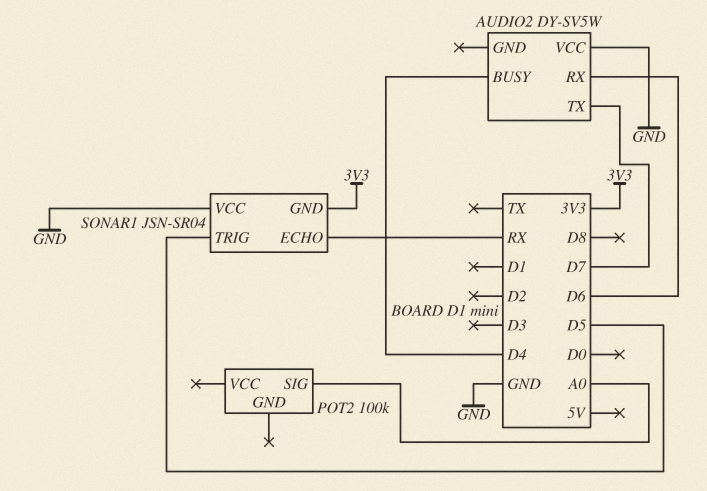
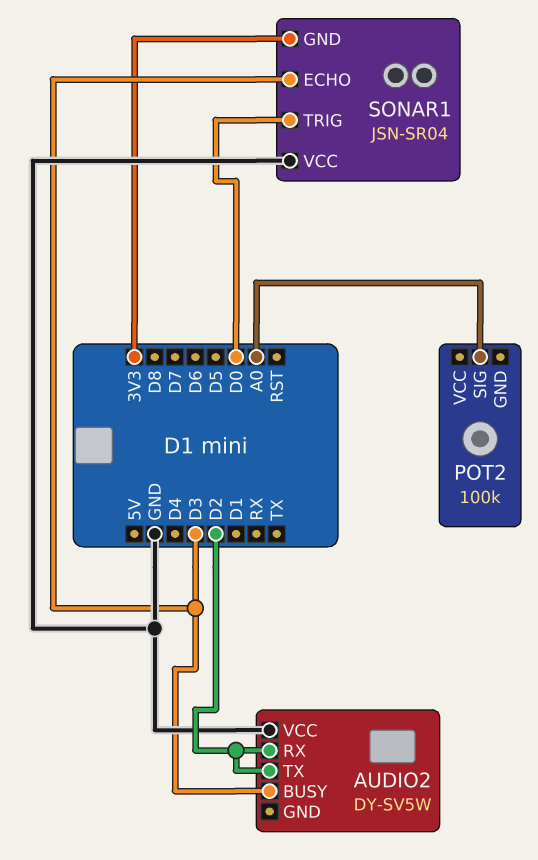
AUDIO2 pin BUSY: D4 -> D3
AUDIO2 pin RX: D6 -> D2
AUDIO2 pin TX: D7 -> D2
SONAR1 pin ECHO: RX -> D3
SONAR1 pin TRIG: D5 -> D0

